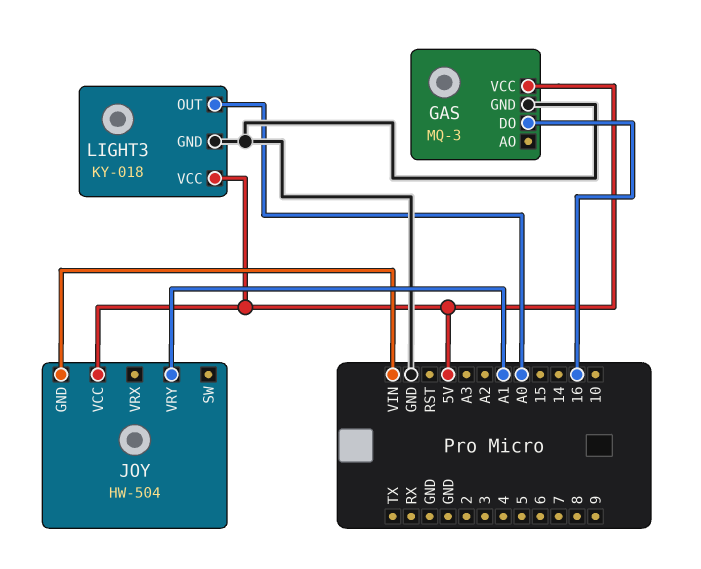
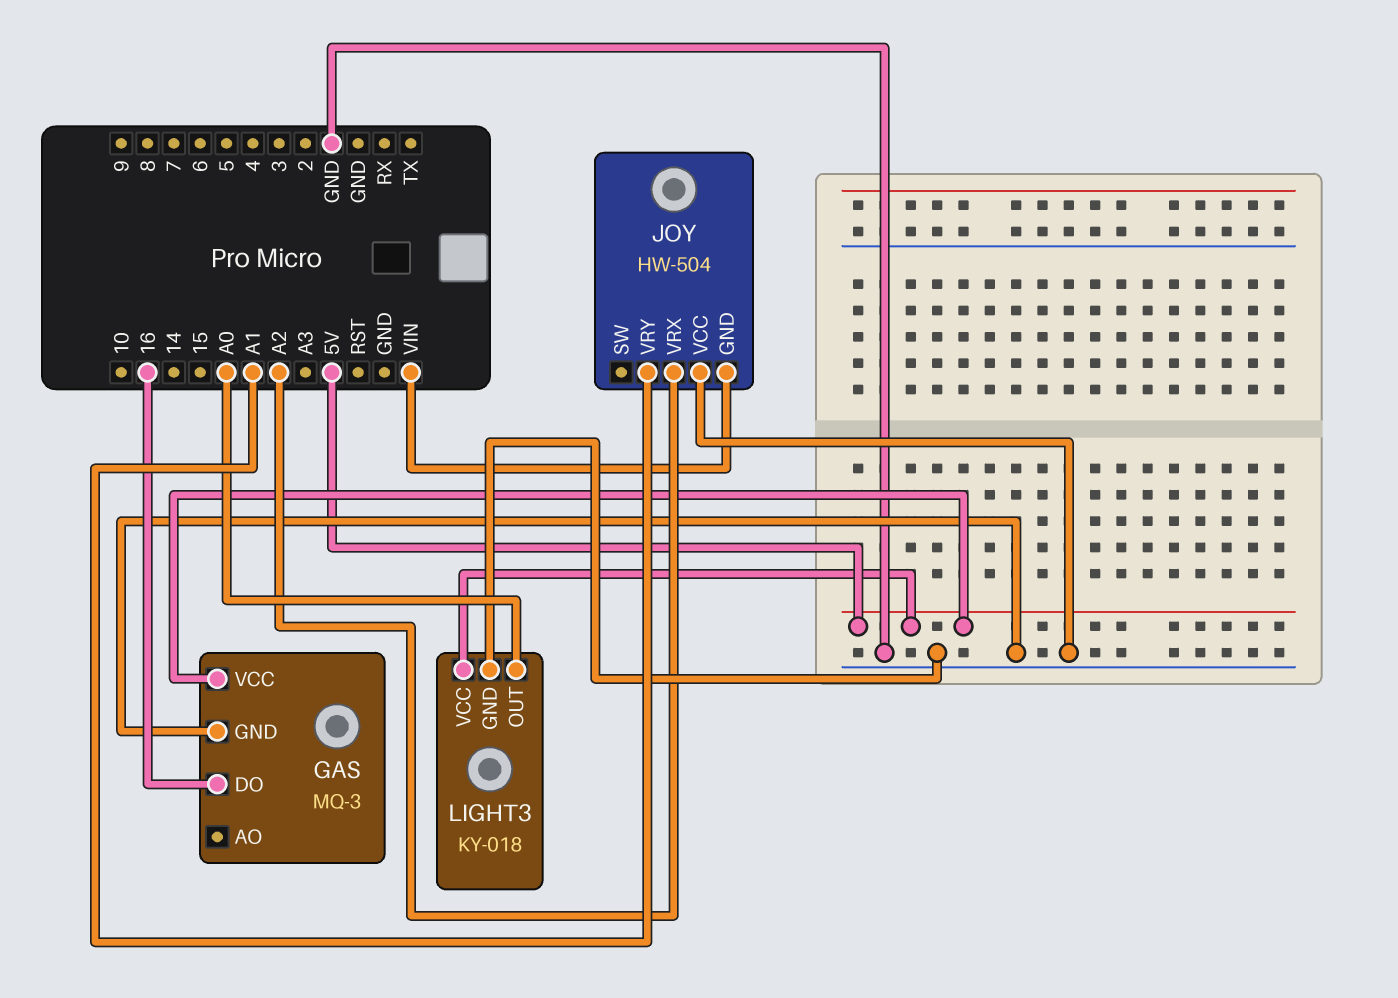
JOY pin VCC: 5V -> GND
JOY pin VRX: none -> A2

